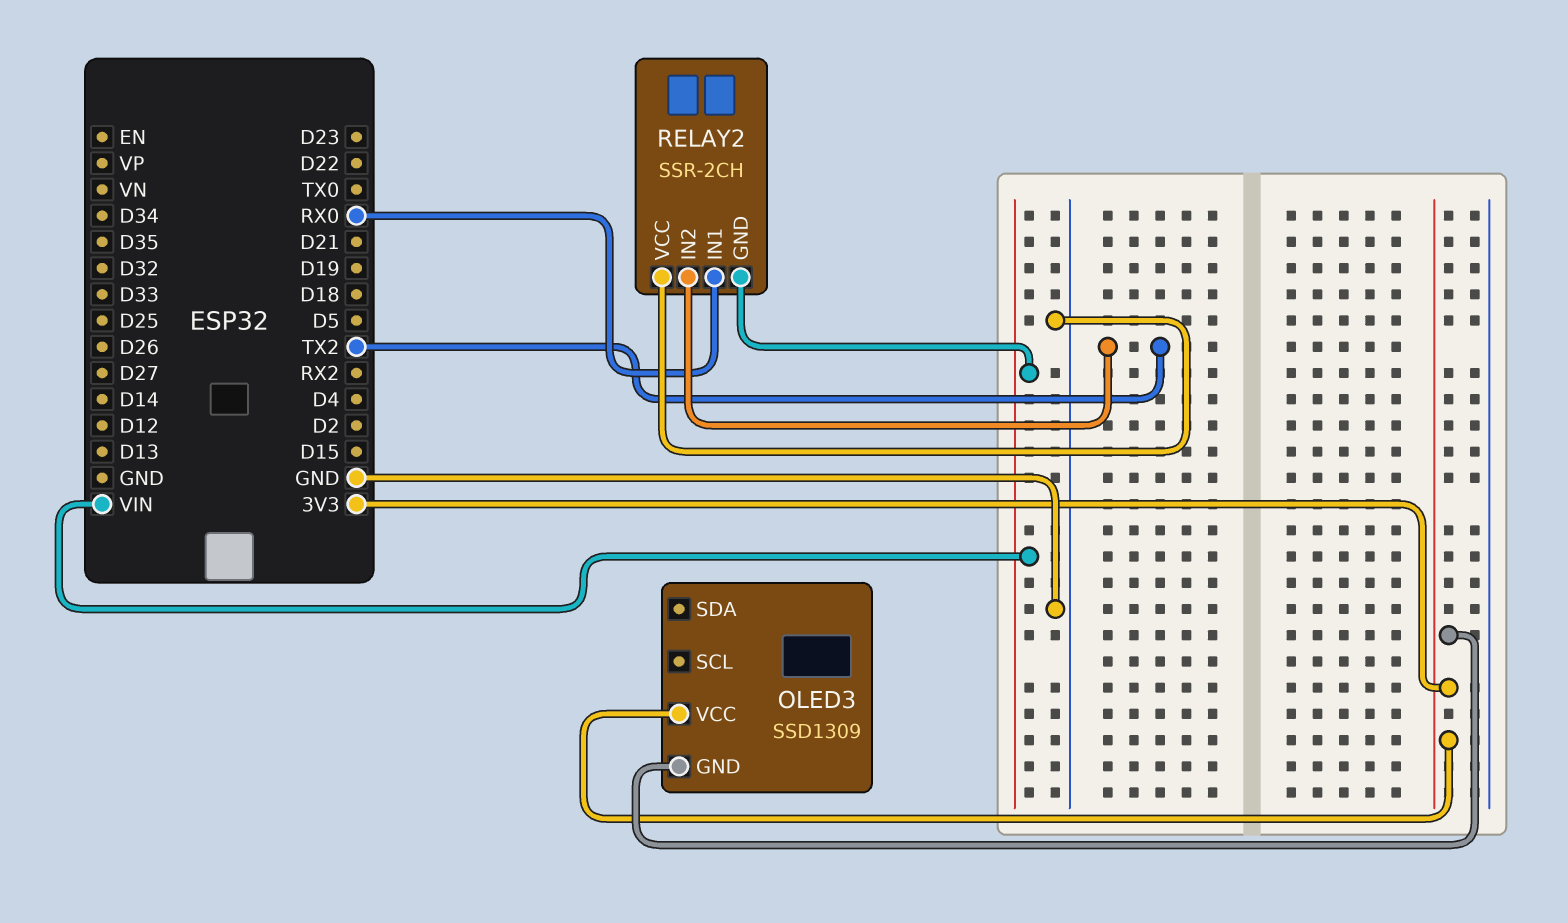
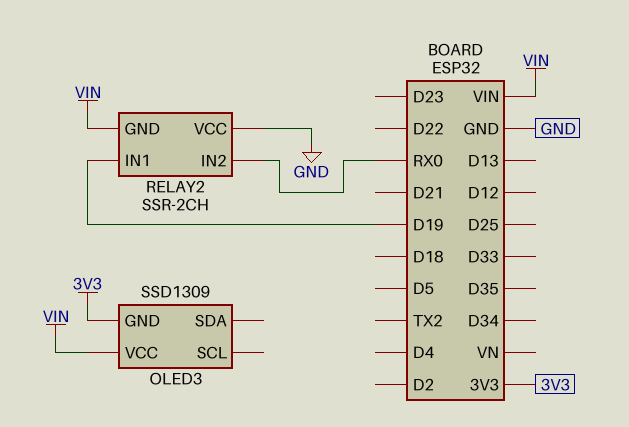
OLED3 pin VCC: 3V3 -> VIN
RELAY2 pin IN1: RX0 -> D19
RELAY2 pin IN2: TX2 -> RX0

